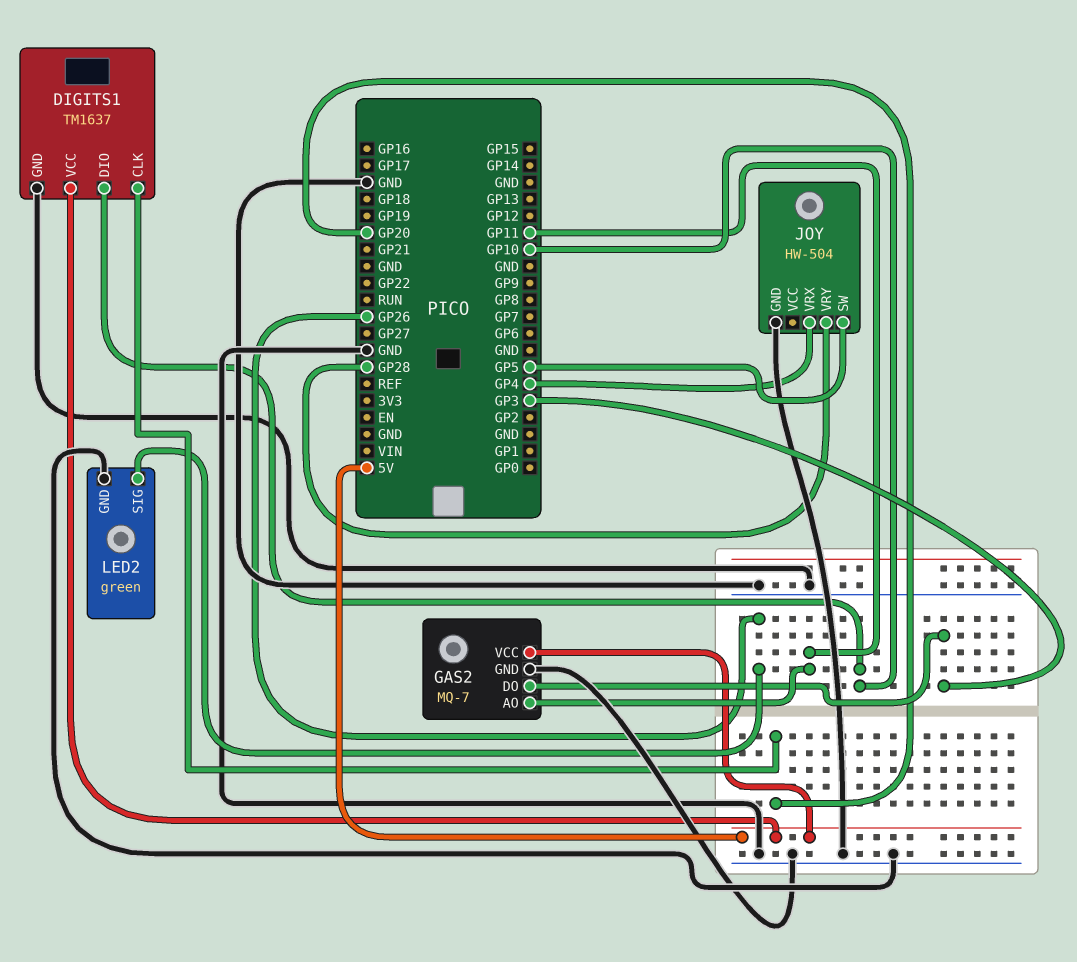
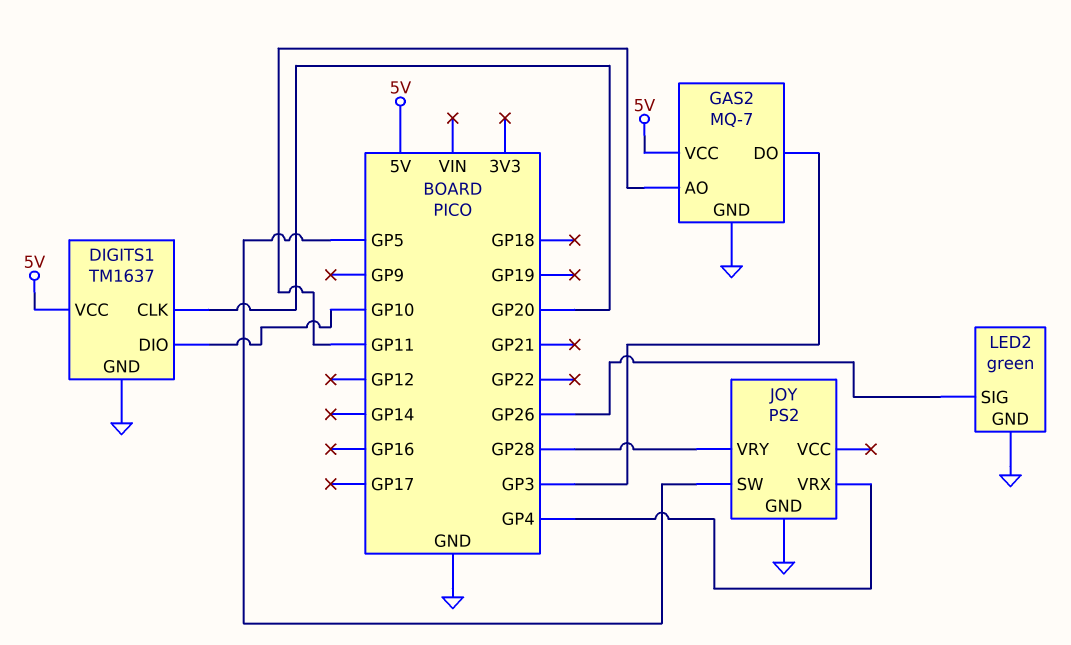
JOY: HW-504 -> PS2

